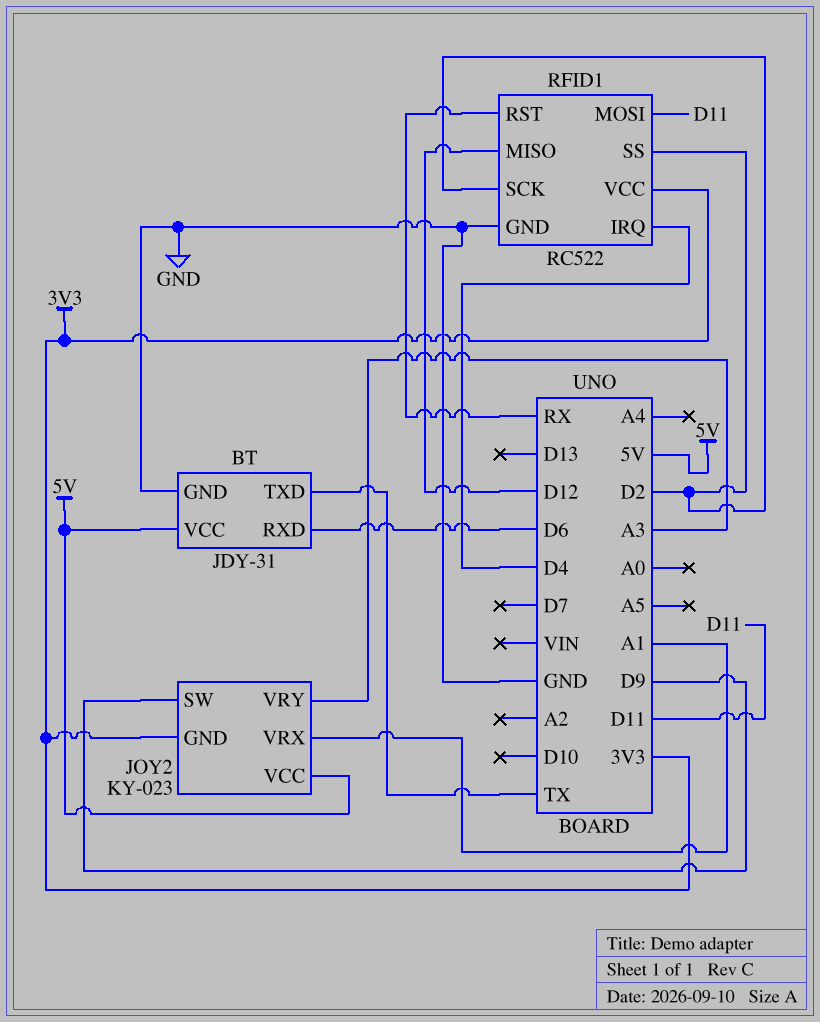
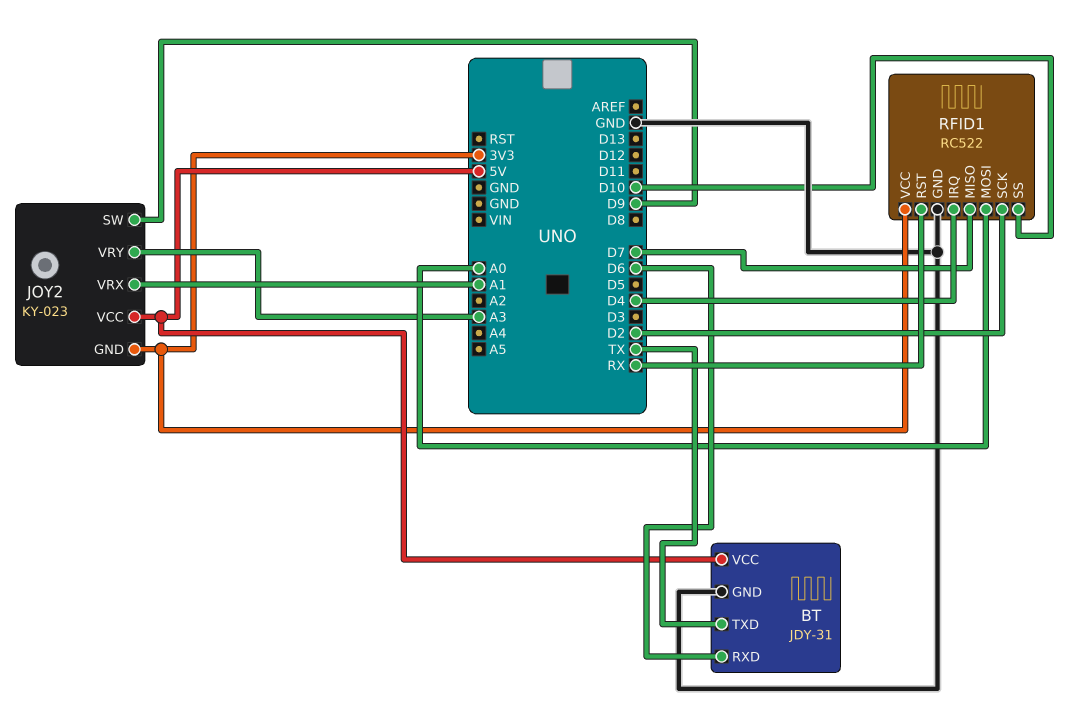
RFID1 pin MISO: D12 -> D7
RFID1 pin MOSI: D11 -> A0
RFID1 pin SS: D2 -> D10

